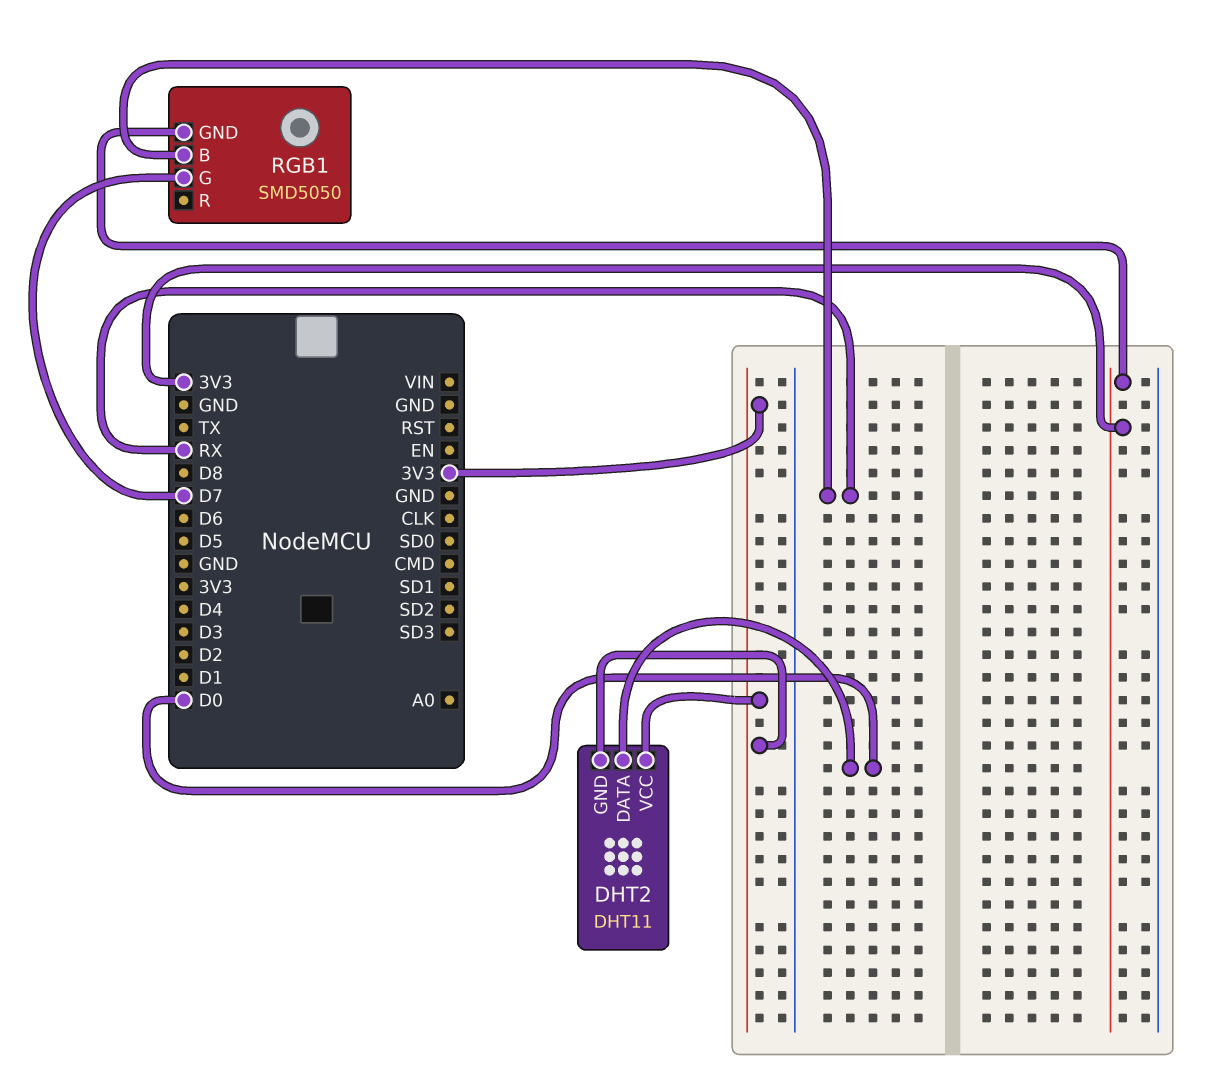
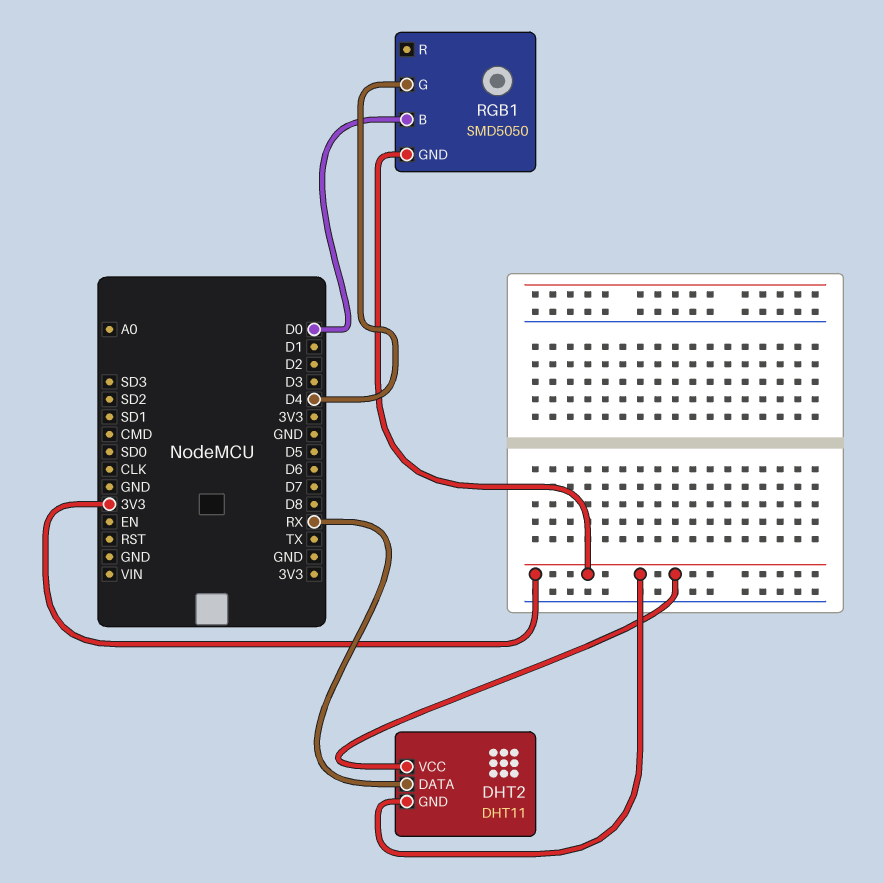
DHT2 pin DATA: D0 -> RX
RGB1 pin B: RX -> D0
RGB1 pin G: D7 -> D4

